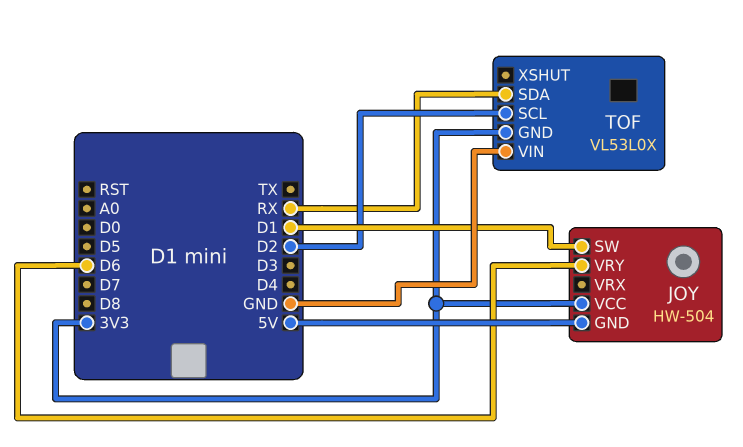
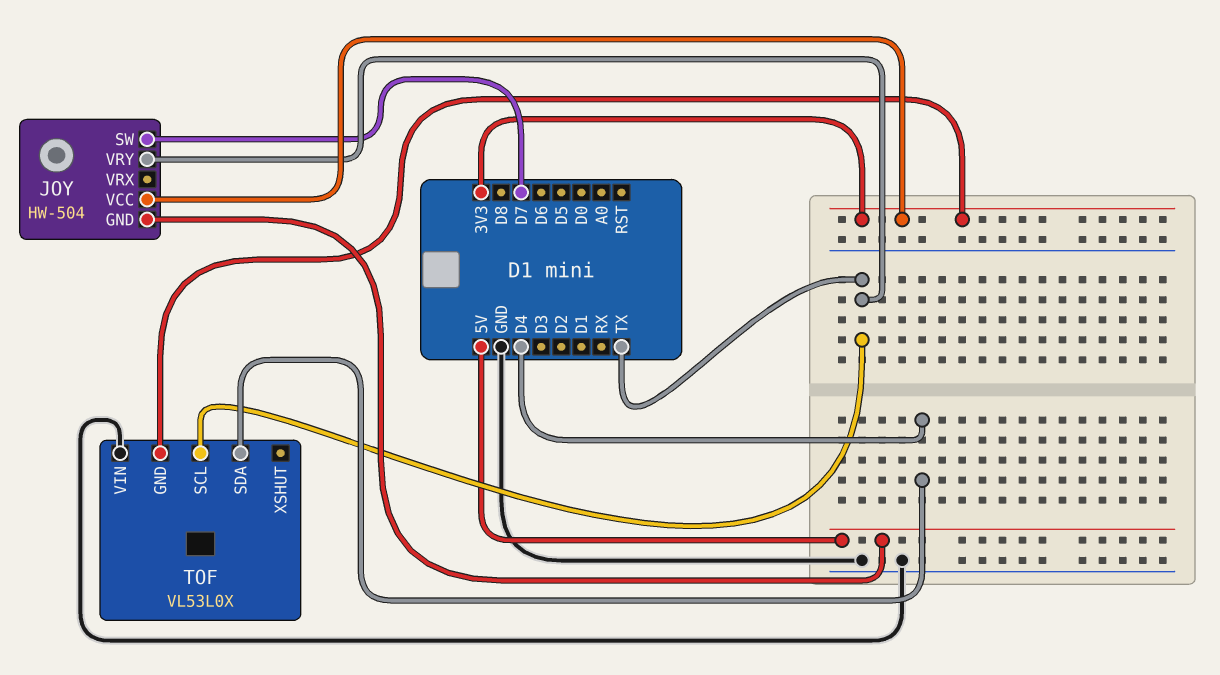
JOY pin SW: D1 -> D7
JOY pin VRY: D6 -> TX
TOF pin SCL: D2 -> TX
TOF pin SDA: RX -> D4

